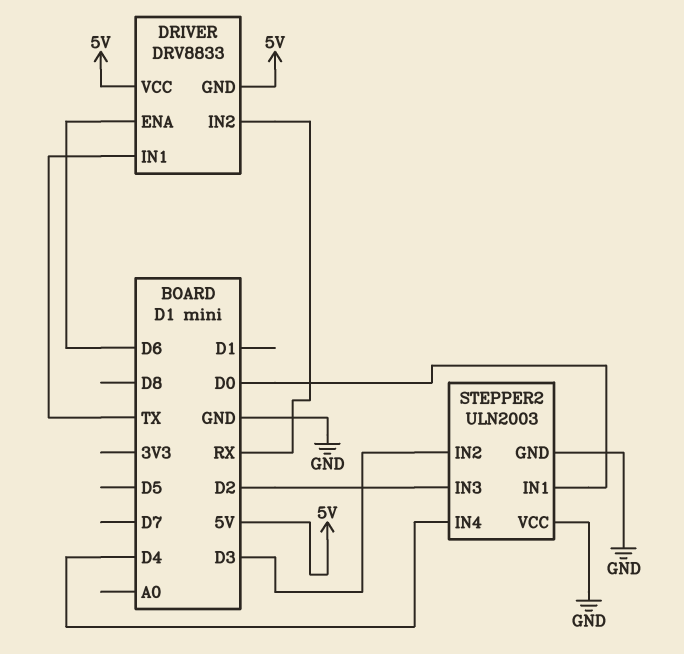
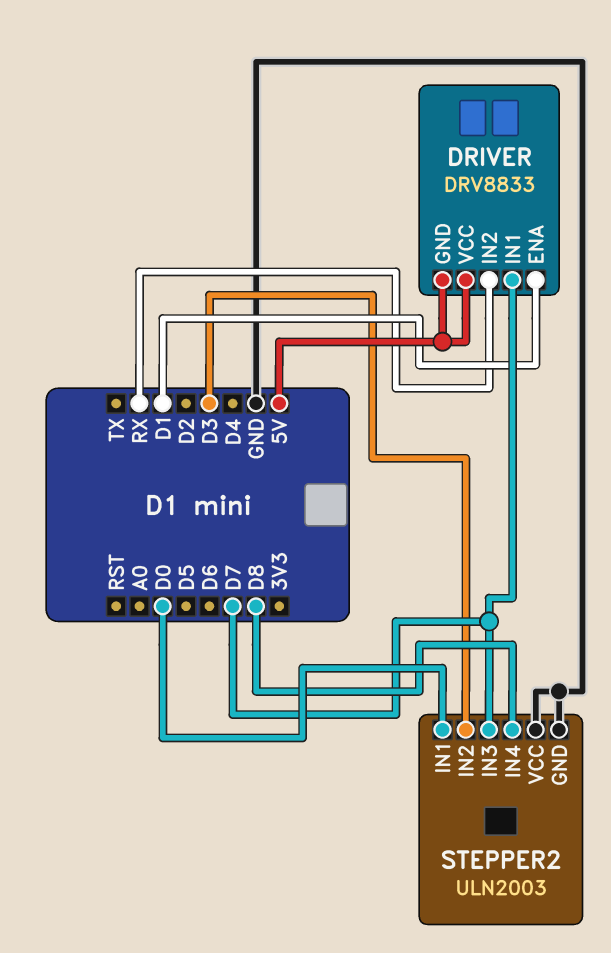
DRIVER pin ENA: D6 -> D1
DRIVER pin IN1: TX -> D7
STEPPER2 pin IN3: D2 -> D7
STEPPER2 pin IN4: D4 -> D8

